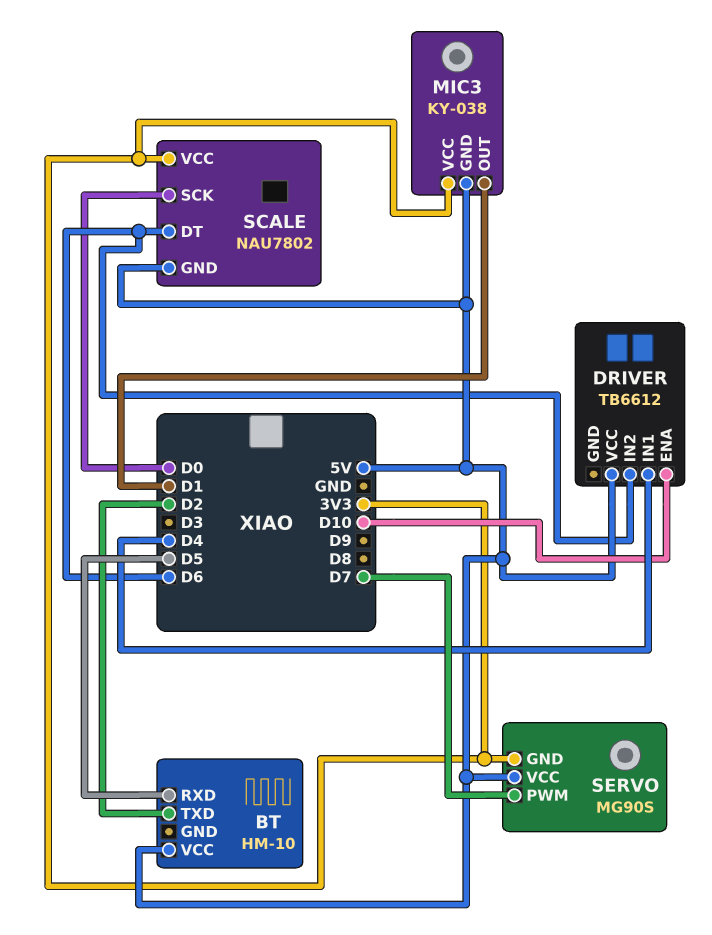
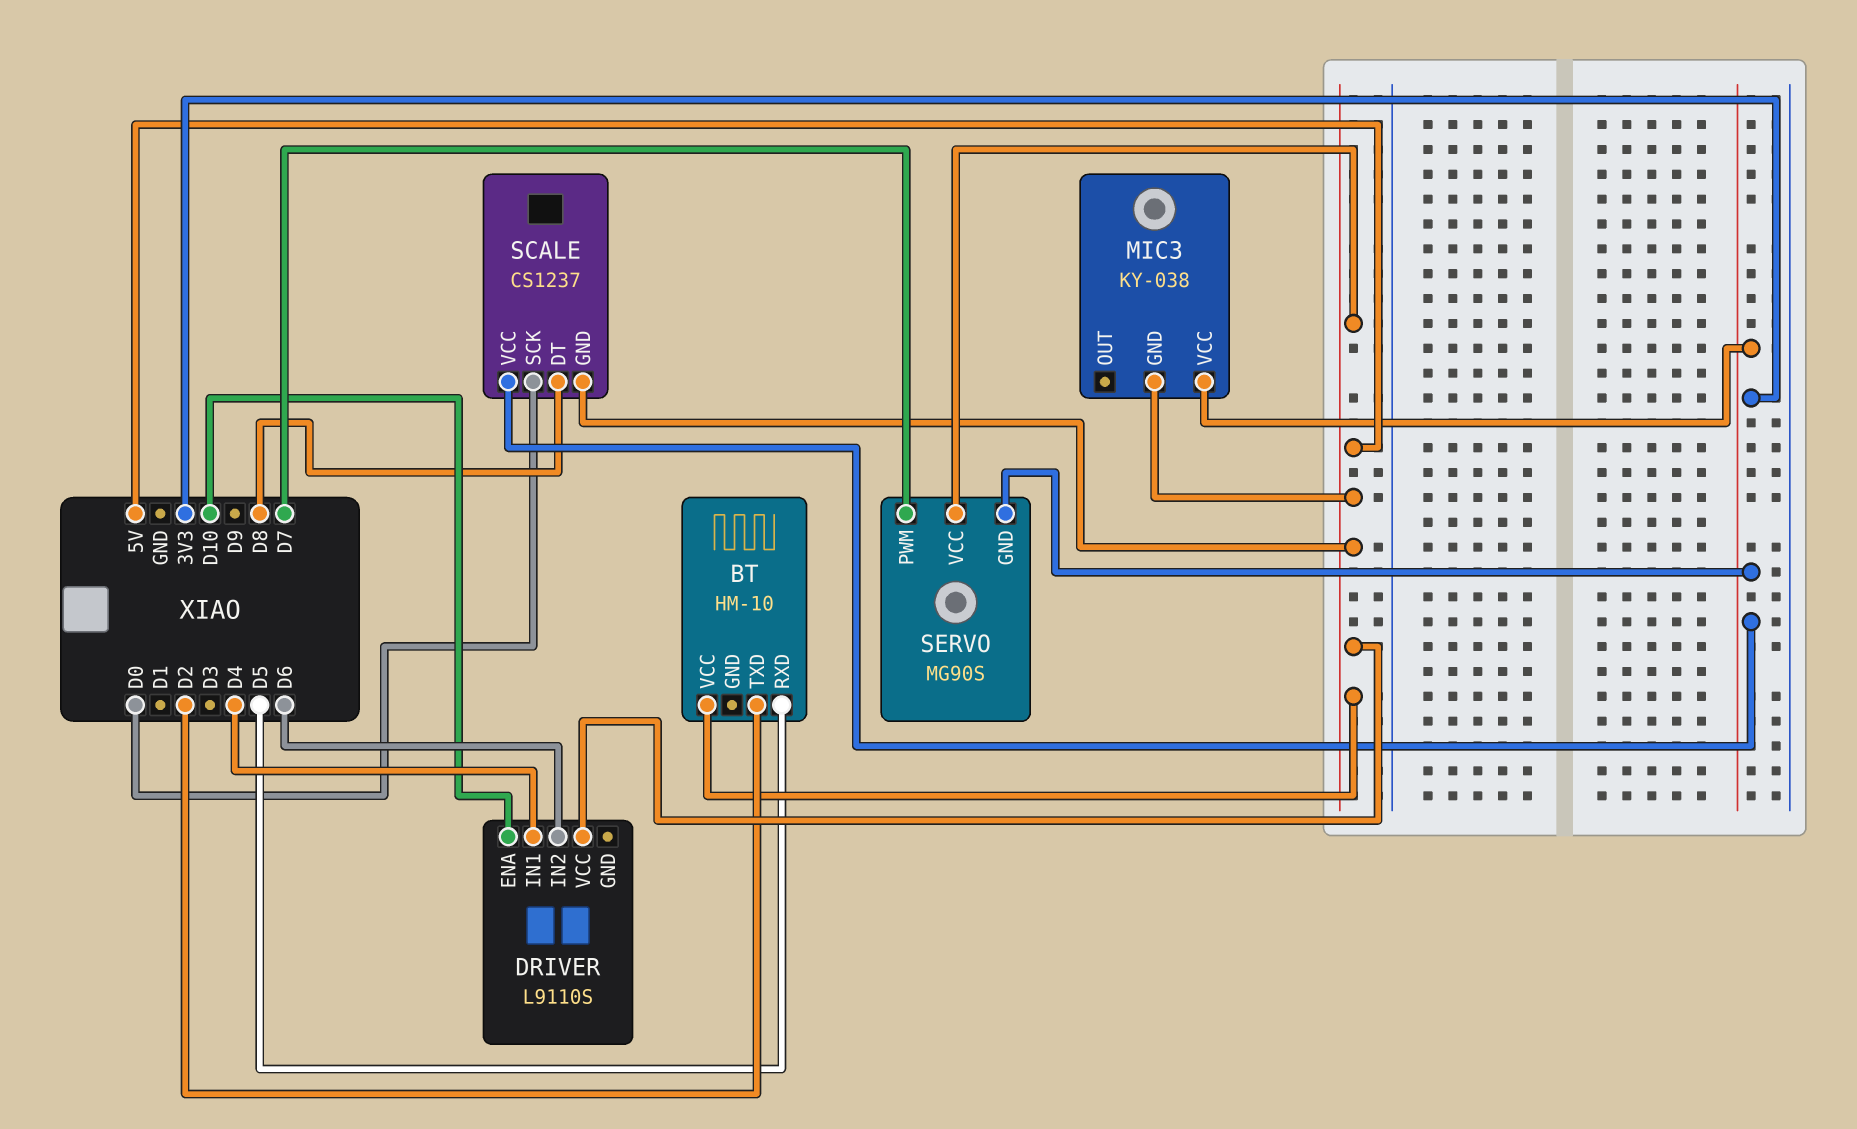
DRIVER: TB6612 -> L9110S
MIC3 pin OUT: D1 -> none
SCALE: NAU7802 -> CS1237
SCALE pin DT: D6 -> D8

